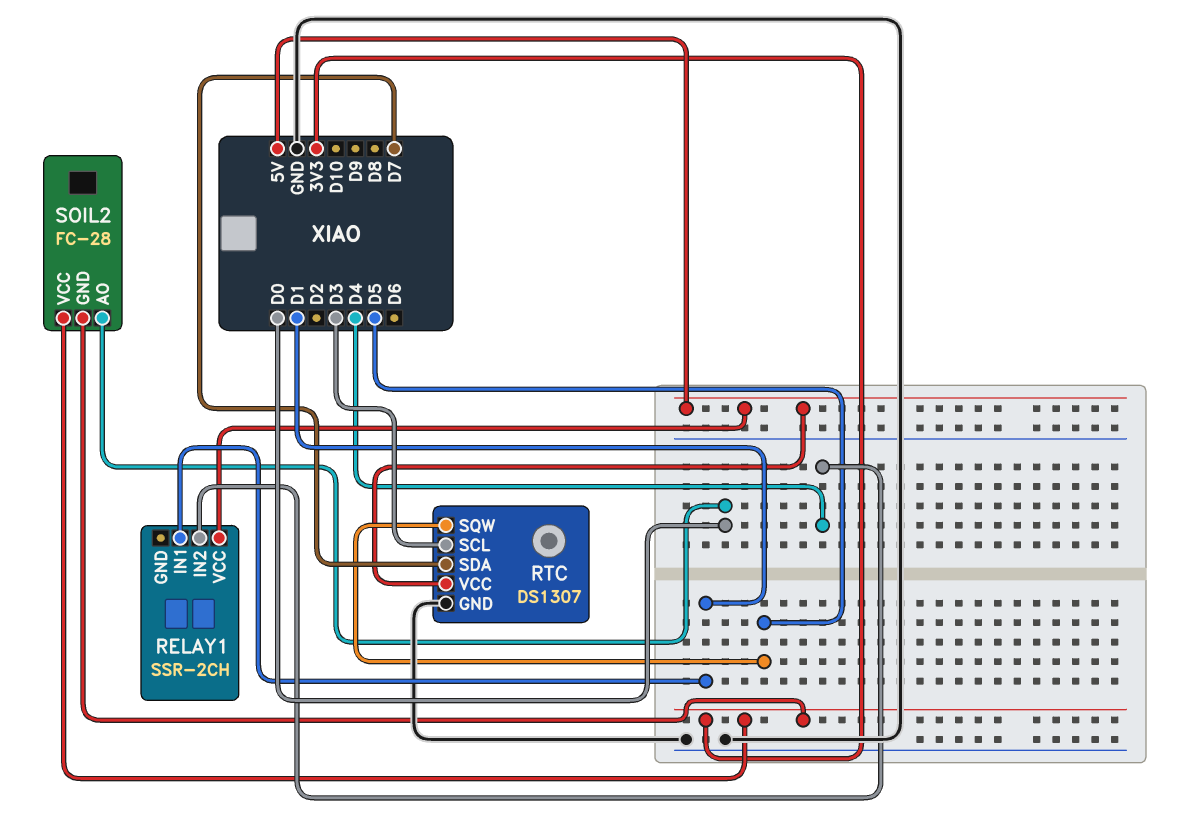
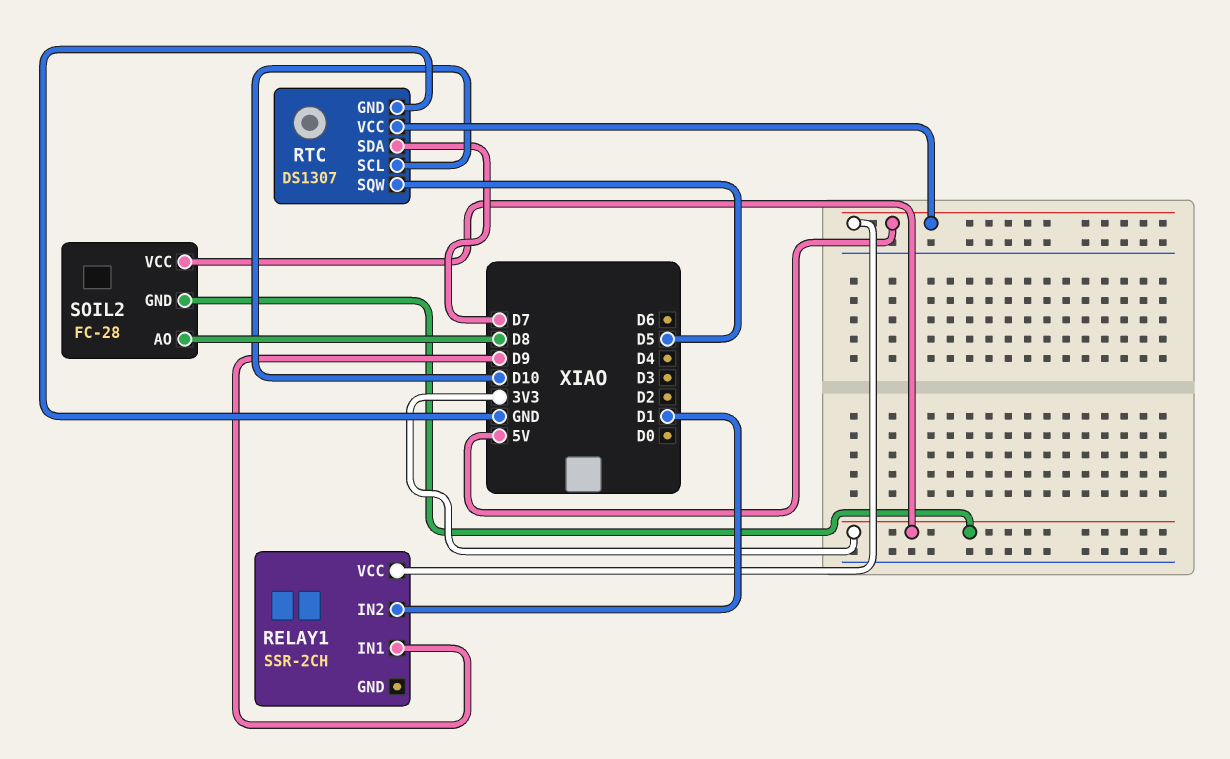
RELAY1 pin IN1: D1 -> D9
RELAY1 pin IN2: D4 -> D1
RTC pin SCL: D3 -> D10
SOIL2 pin AO: D0 -> D8

